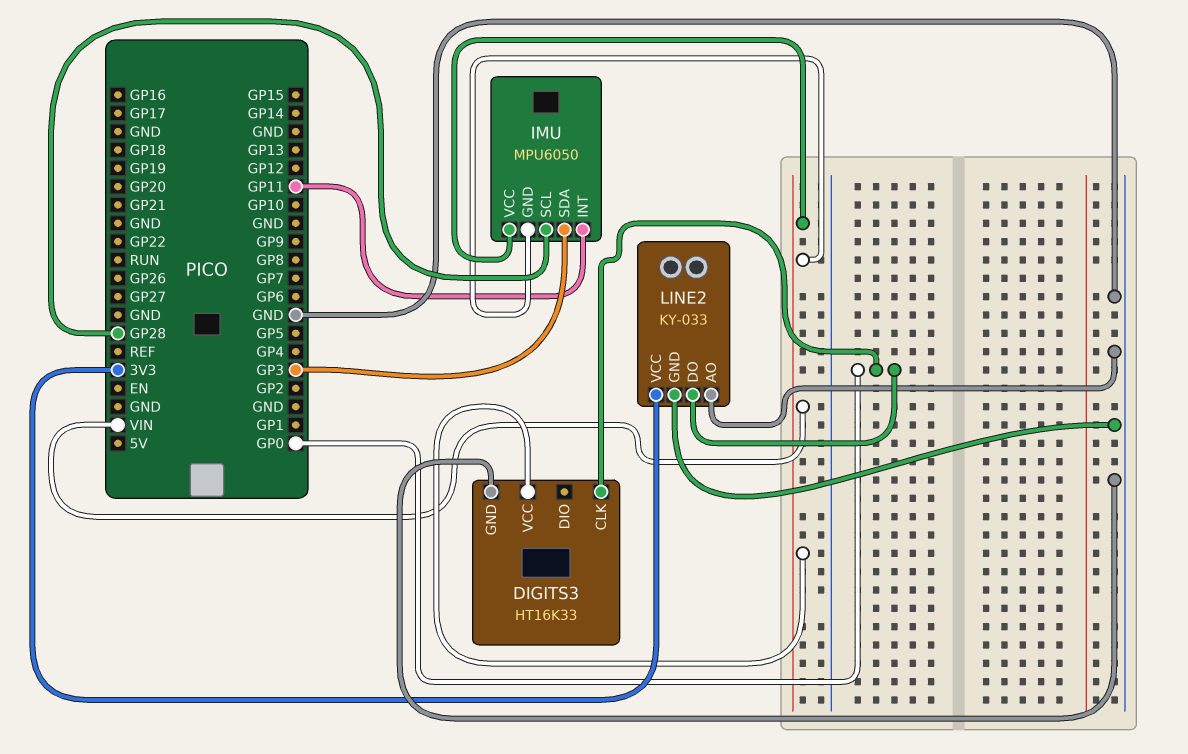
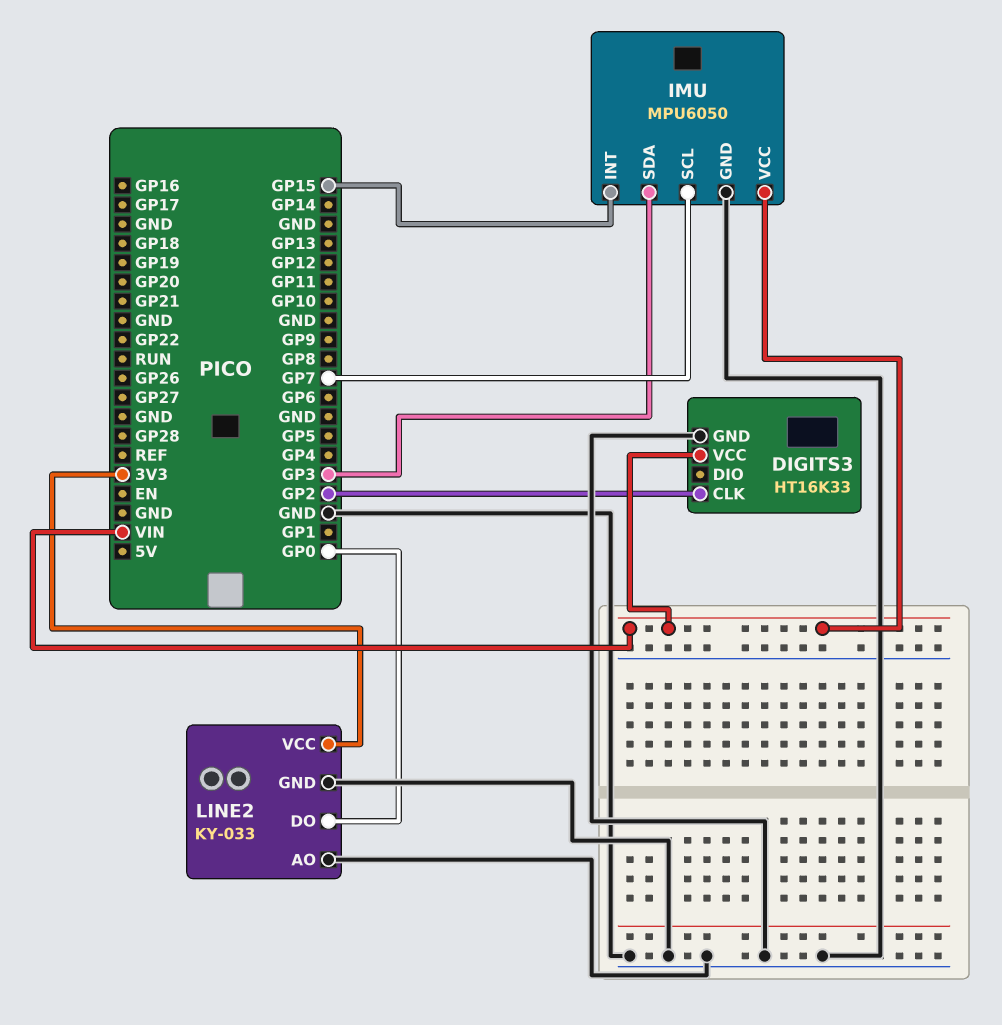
DIGITS3 pin CLK: GP0 -> GP2
IMU pin GND: VIN -> GND
IMU pin INT: GP11 -> GP15
IMU pin SCL: GP28 -> GP7

